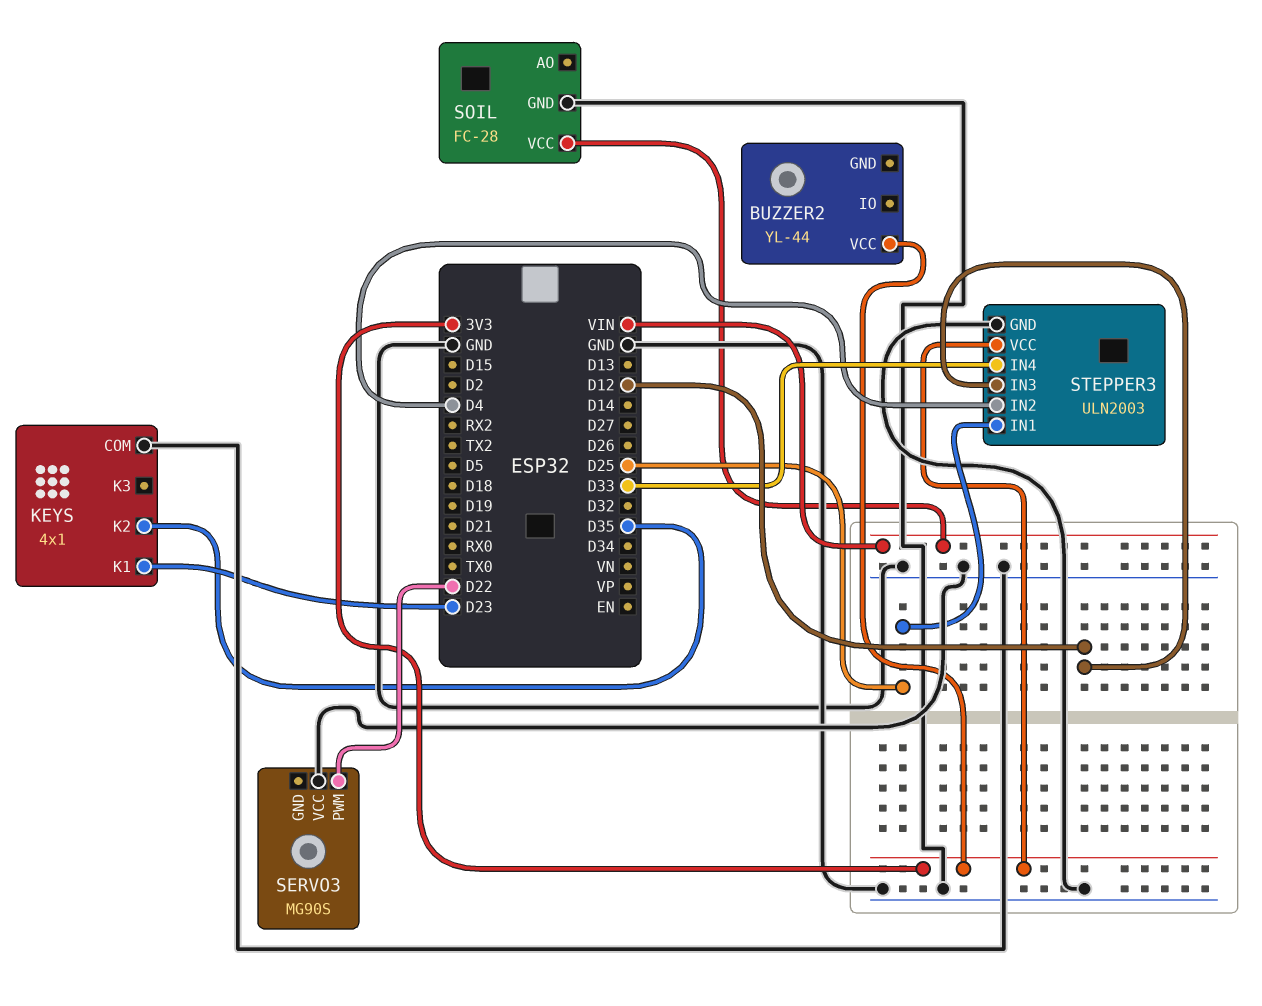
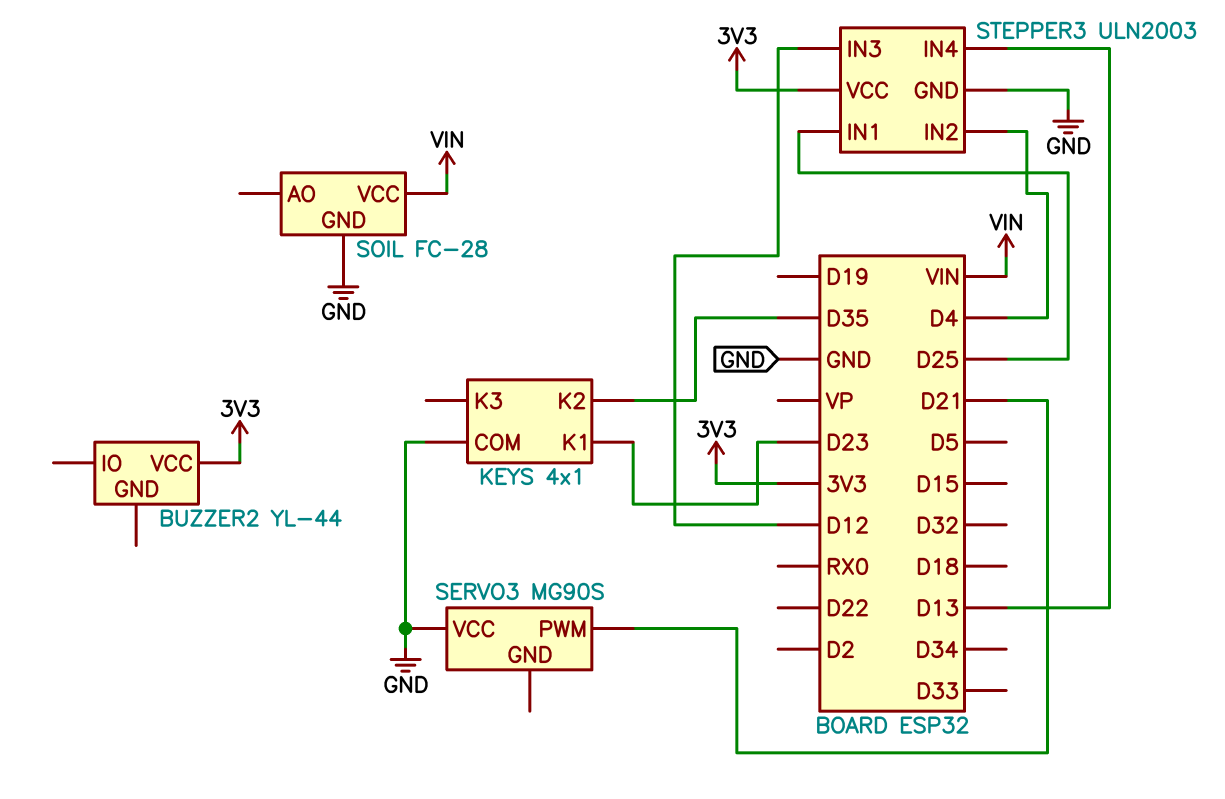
SERVO3 pin PWM: D22 -> D21
STEPPER3 pin IN4: D33 -> D13

